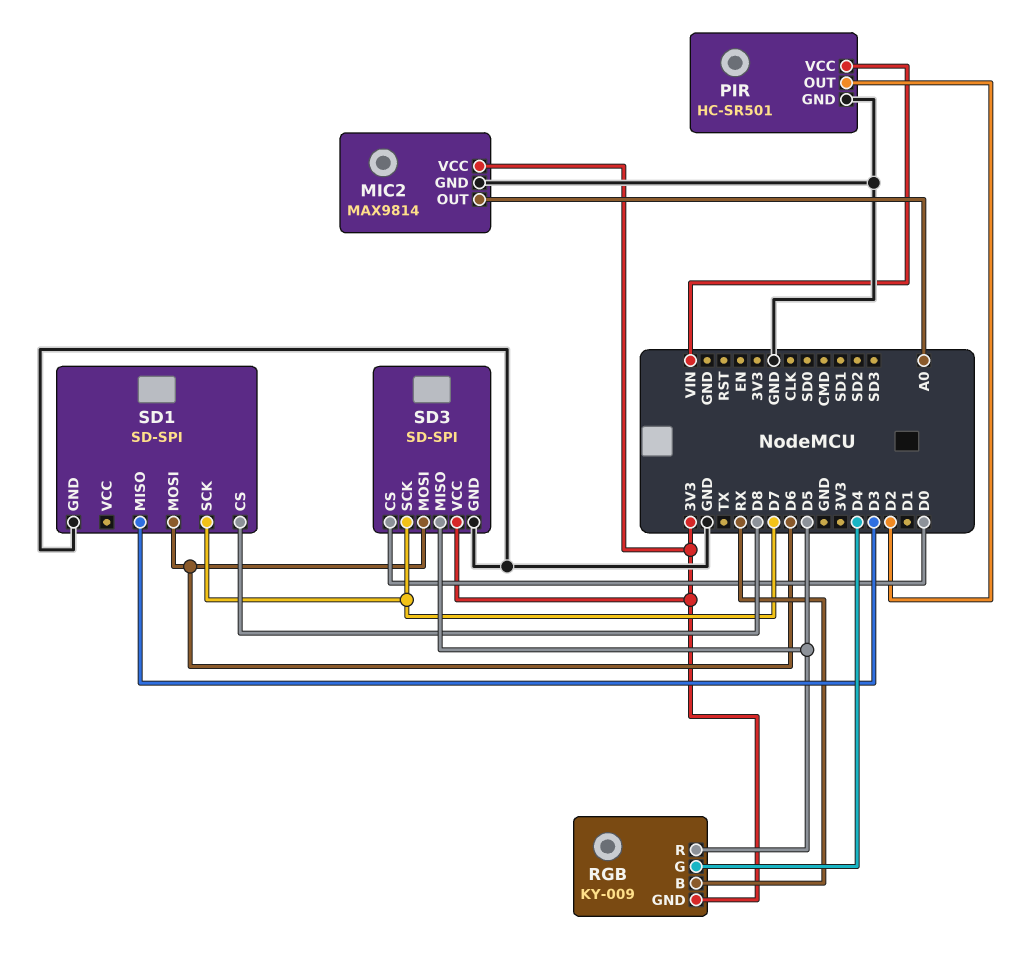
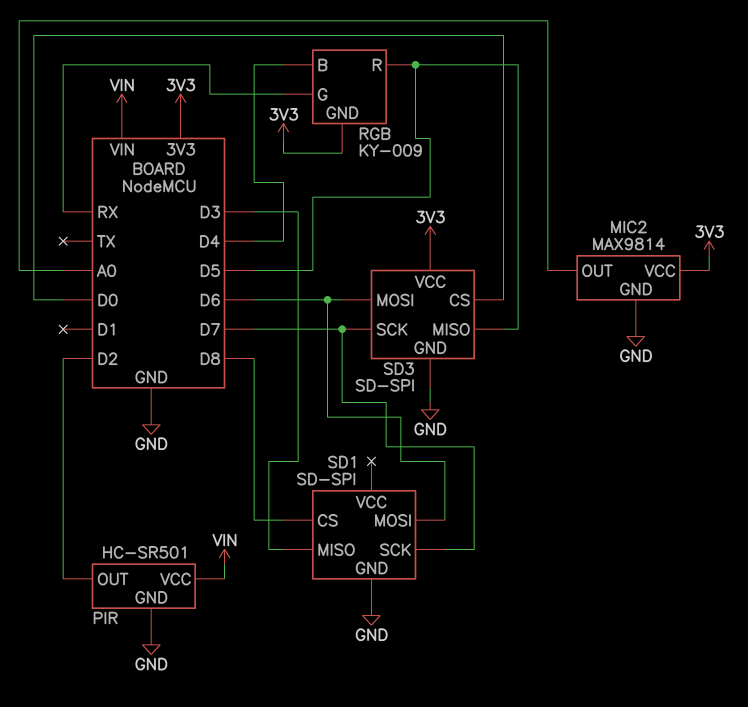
RGB pin B: RX -> D4
RGB pin G: D4 -> RX

